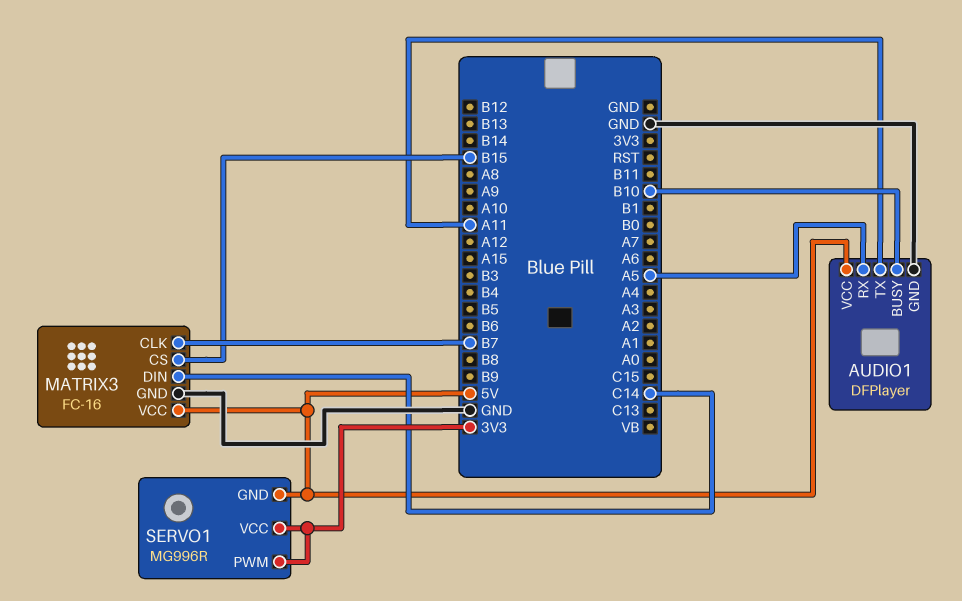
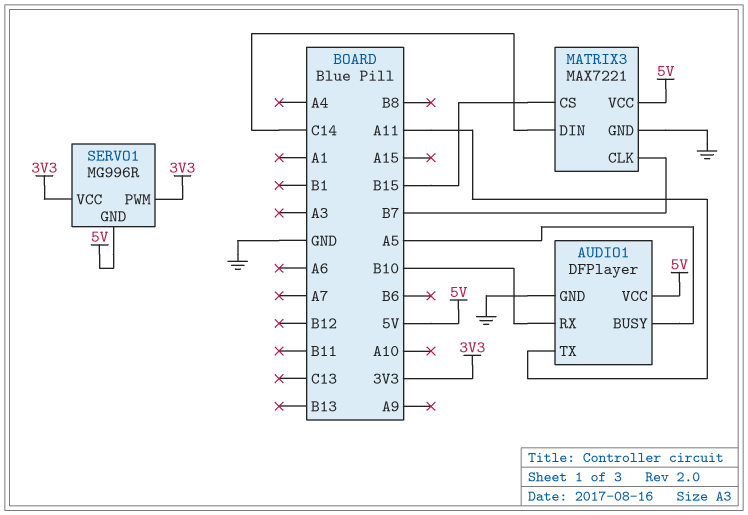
AUDIO1 pin BUSY: B10 -> A5
AUDIO1 pin RX: A5 -> B10
MATRIX3: FC-16 -> MAX7221

